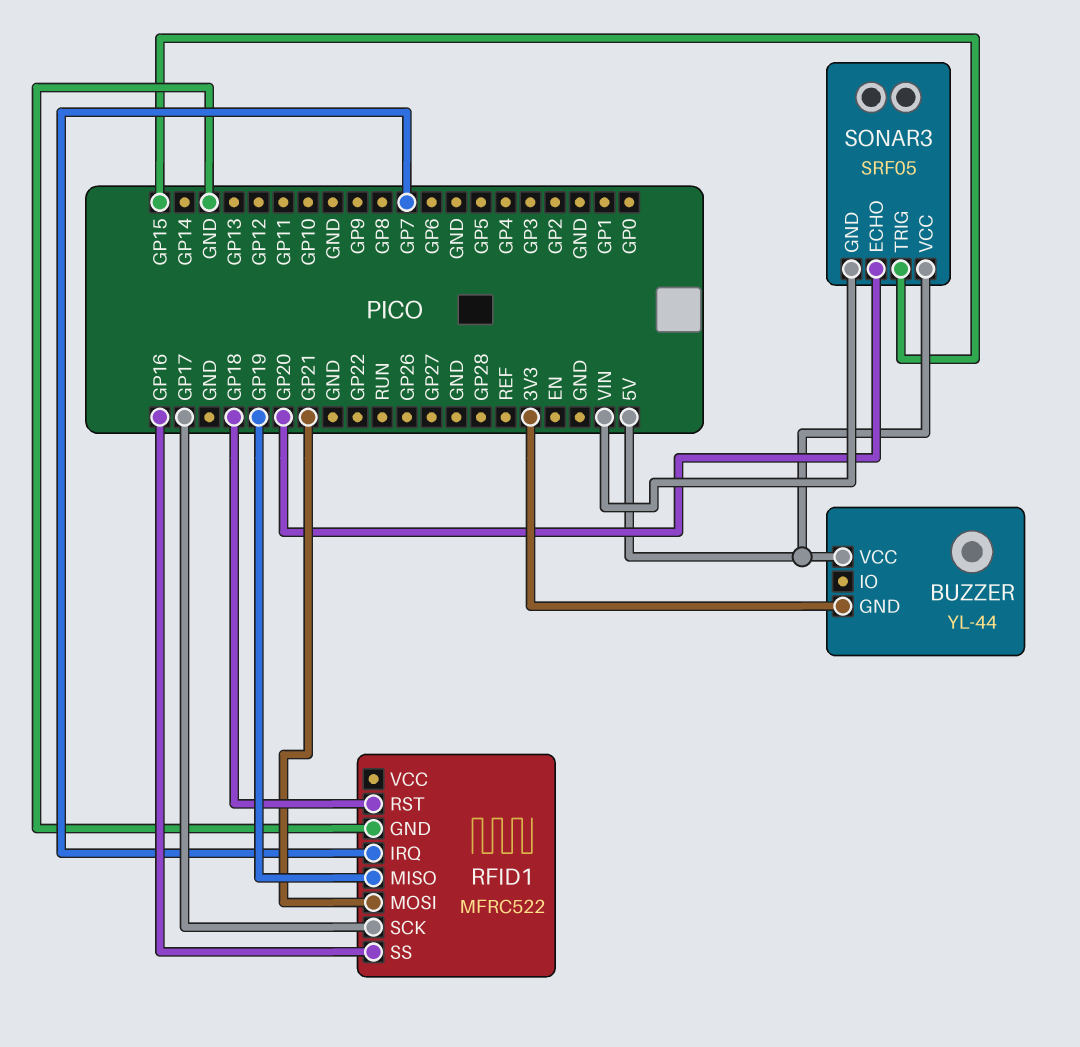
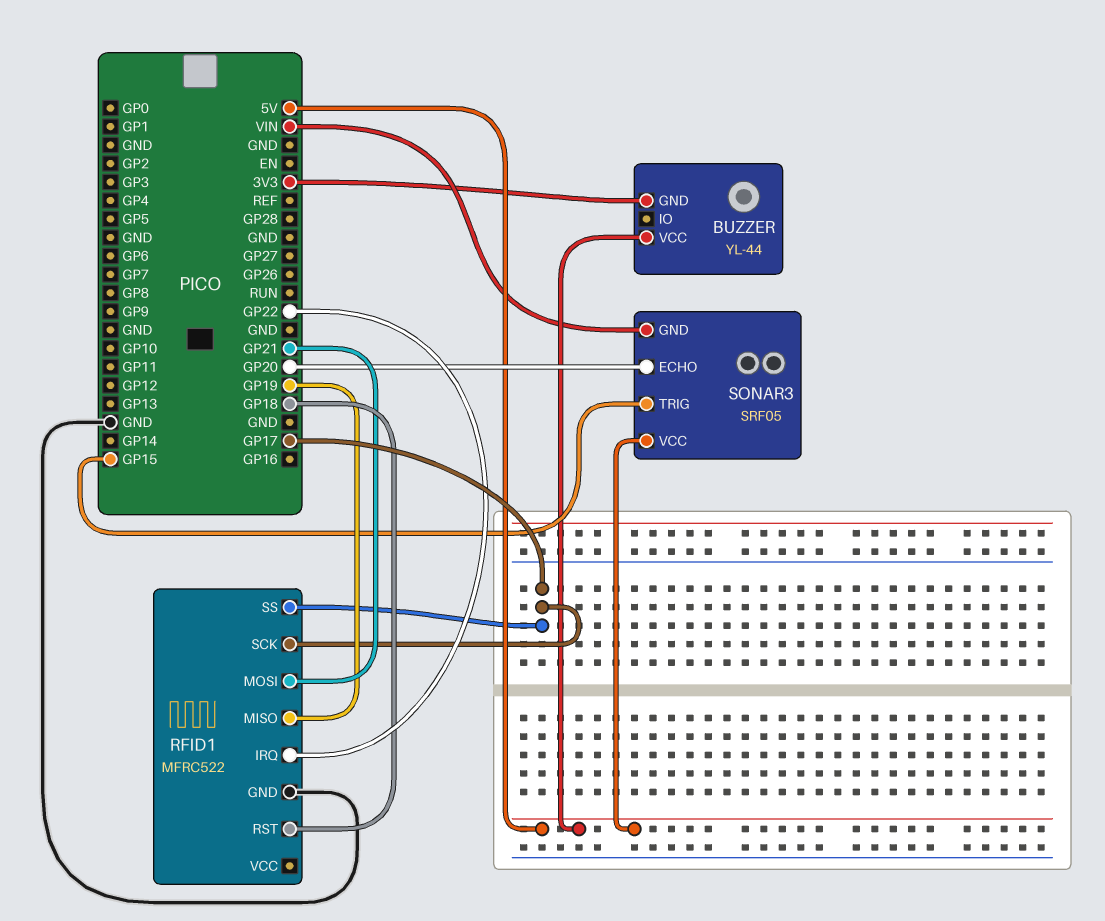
RFID1 pin IRQ: GP7 -> GP22
RFID1 pin SS: GP16 -> GP17

